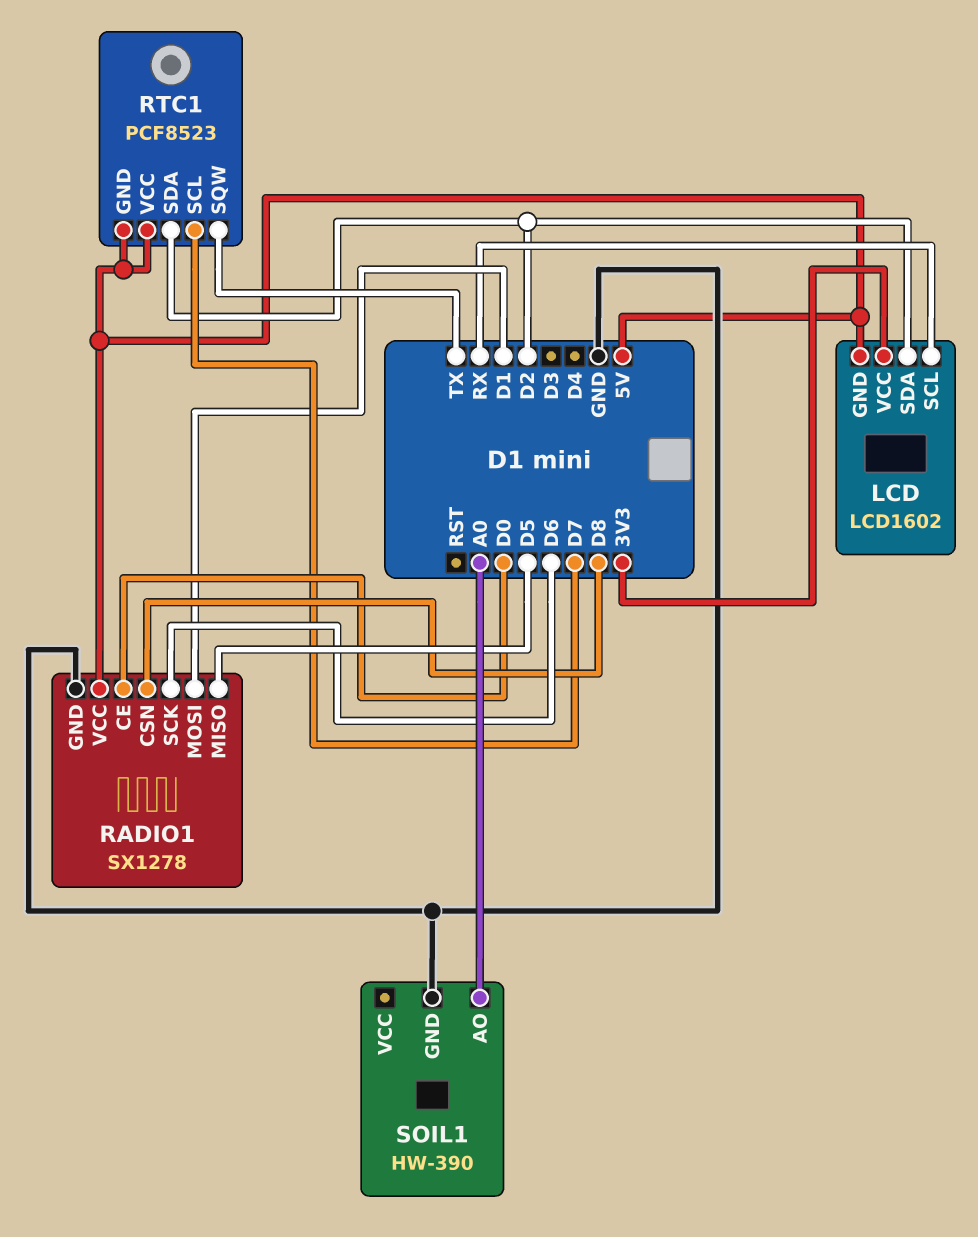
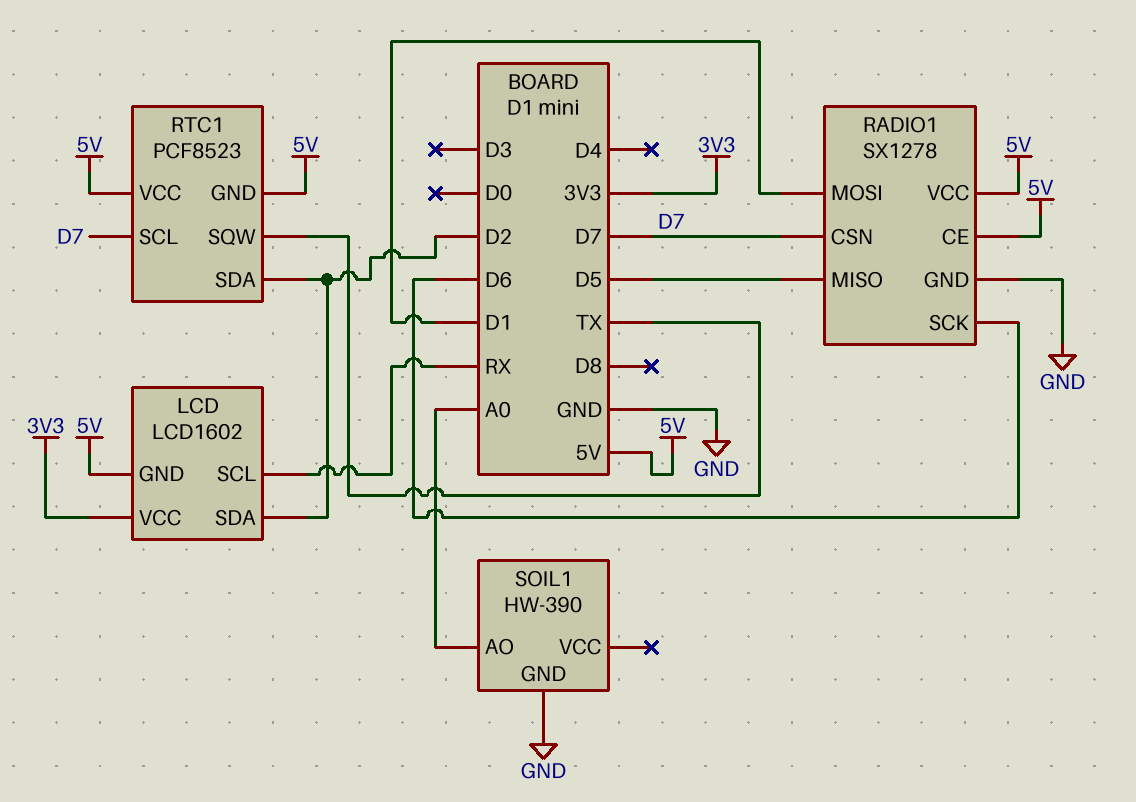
RADIO1 pin CE: D0 -> 5V
RADIO1 pin CSN: D8 -> D7

